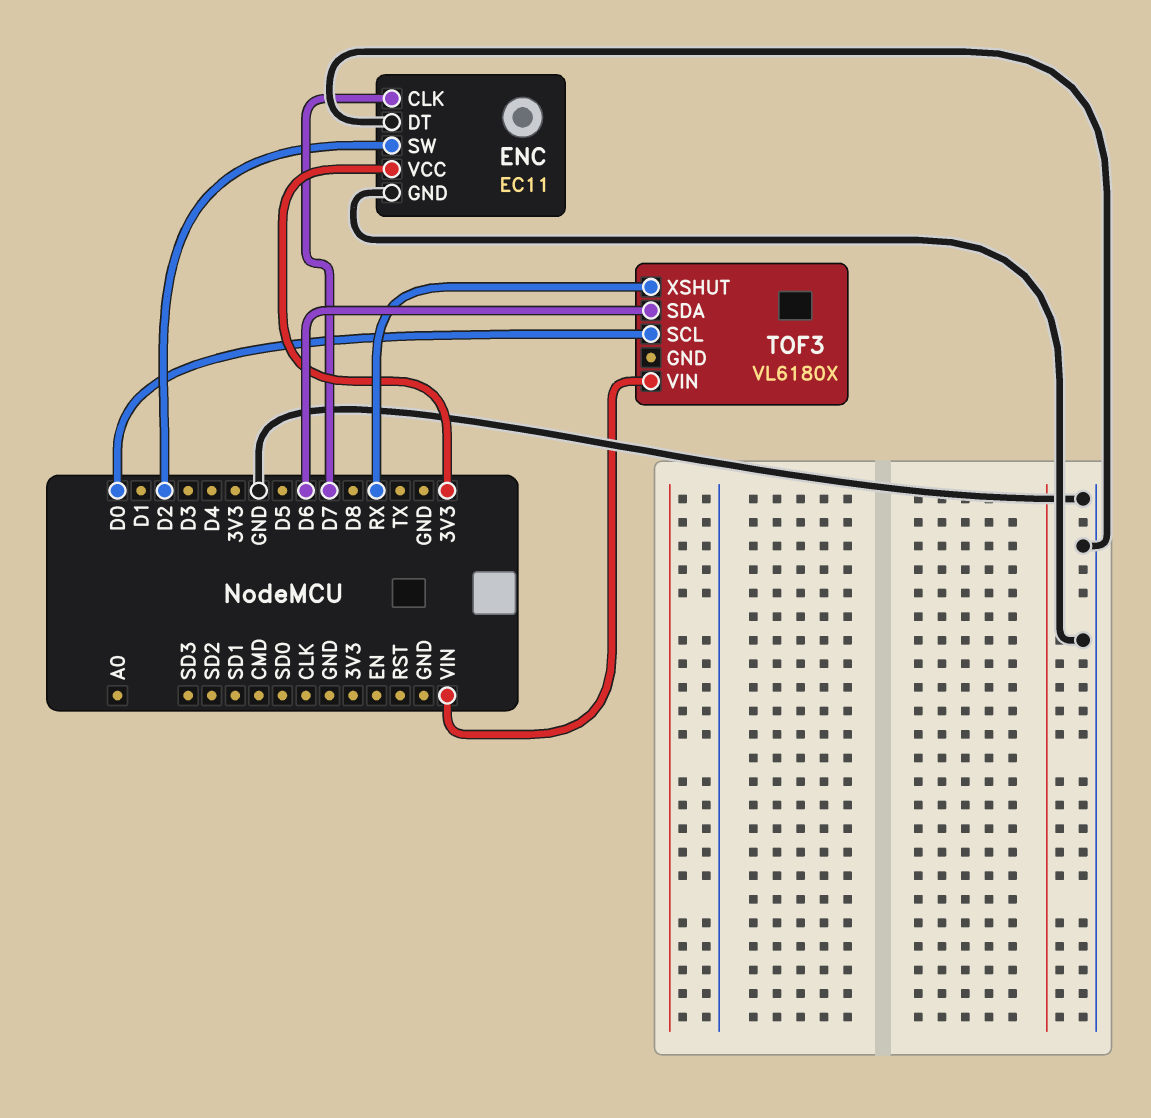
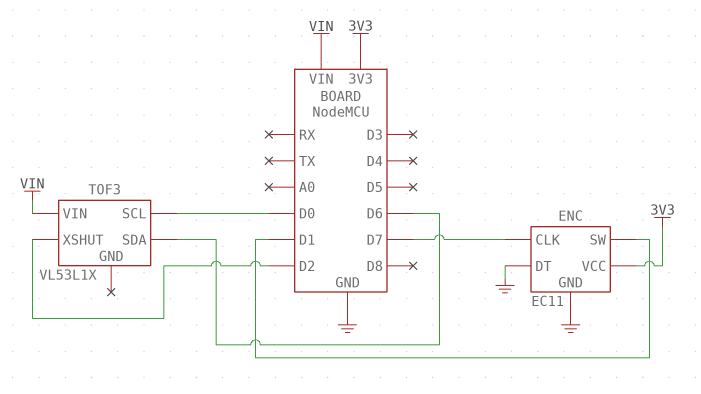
ENC pin SW: D2 -> D1
TOF3: VL6180X -> VL53L1X
TOF3 pin XSHUT: RX -> D2

